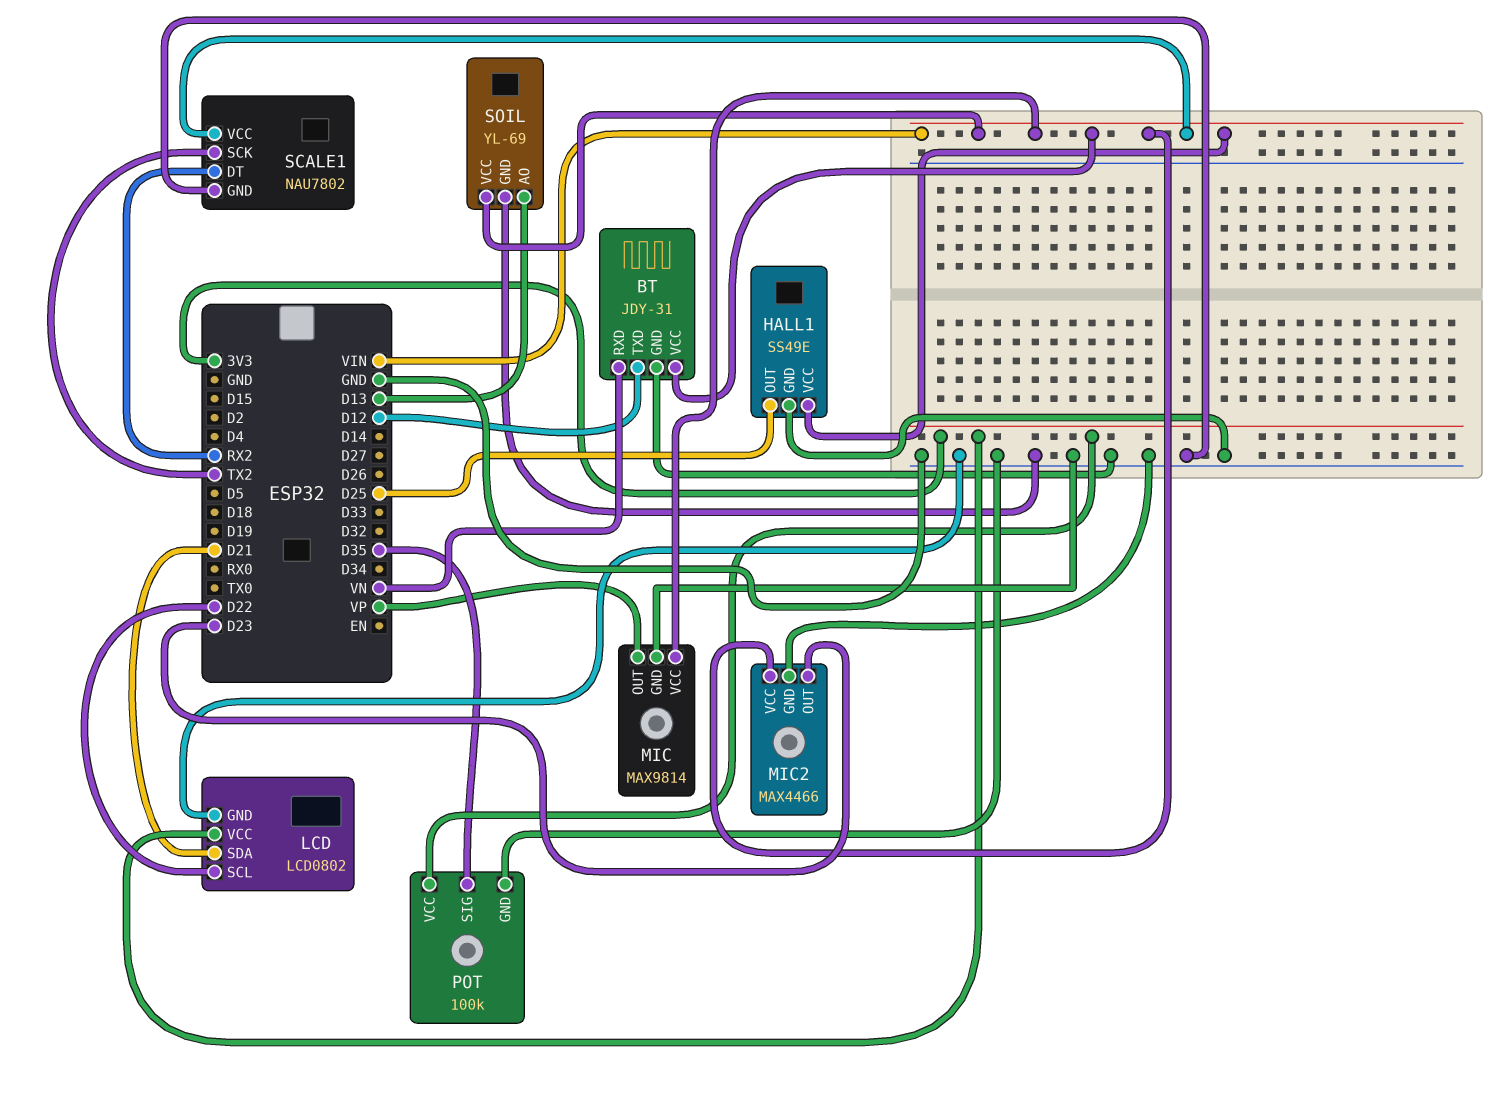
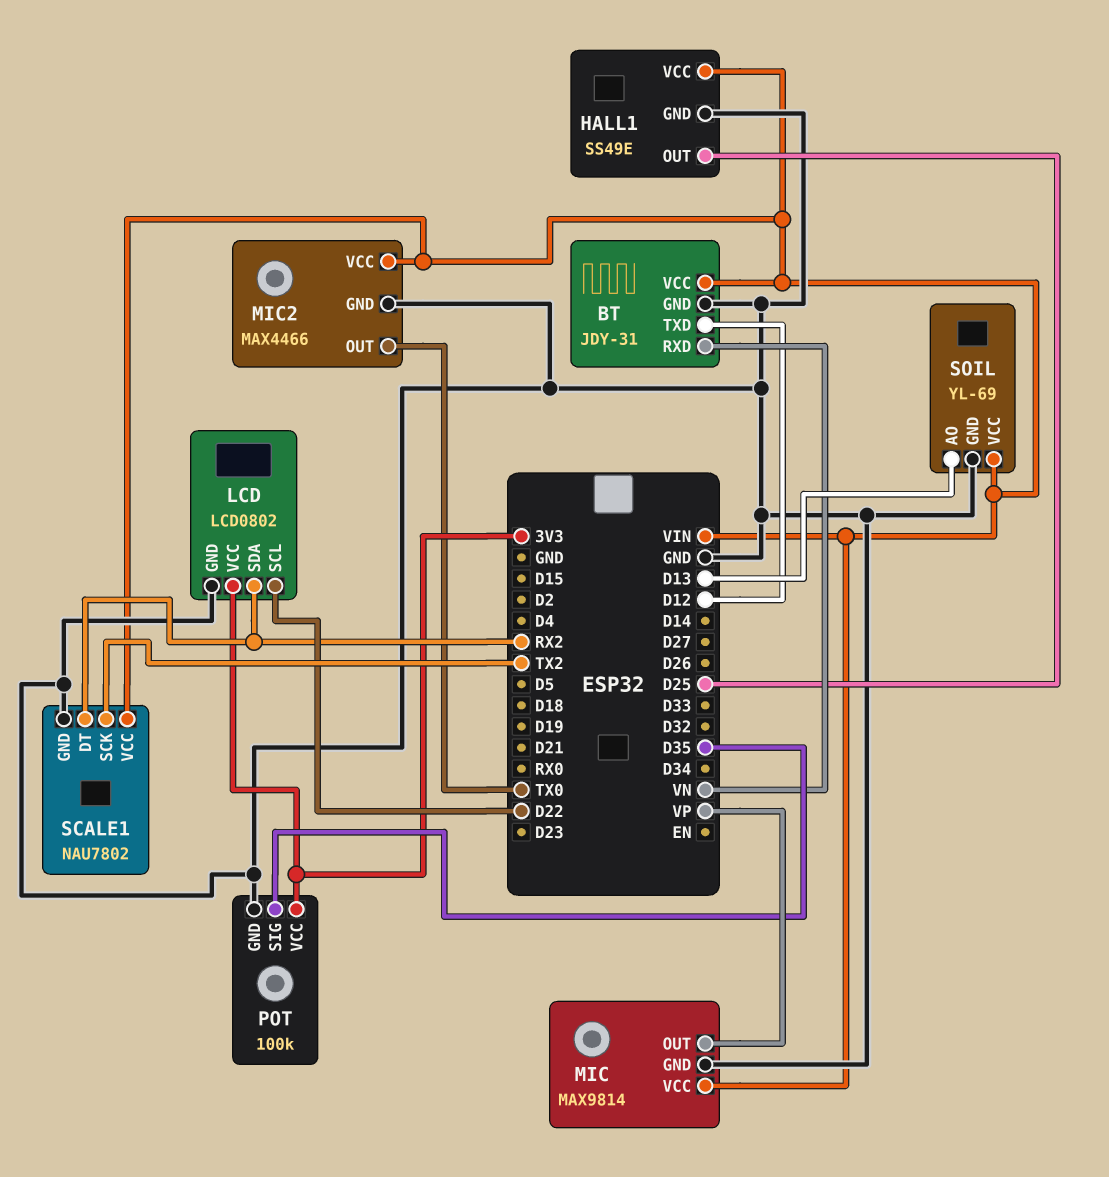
LCD pin SDA: D21 -> RX2
MIC2 pin OUT: D23 -> TX0

